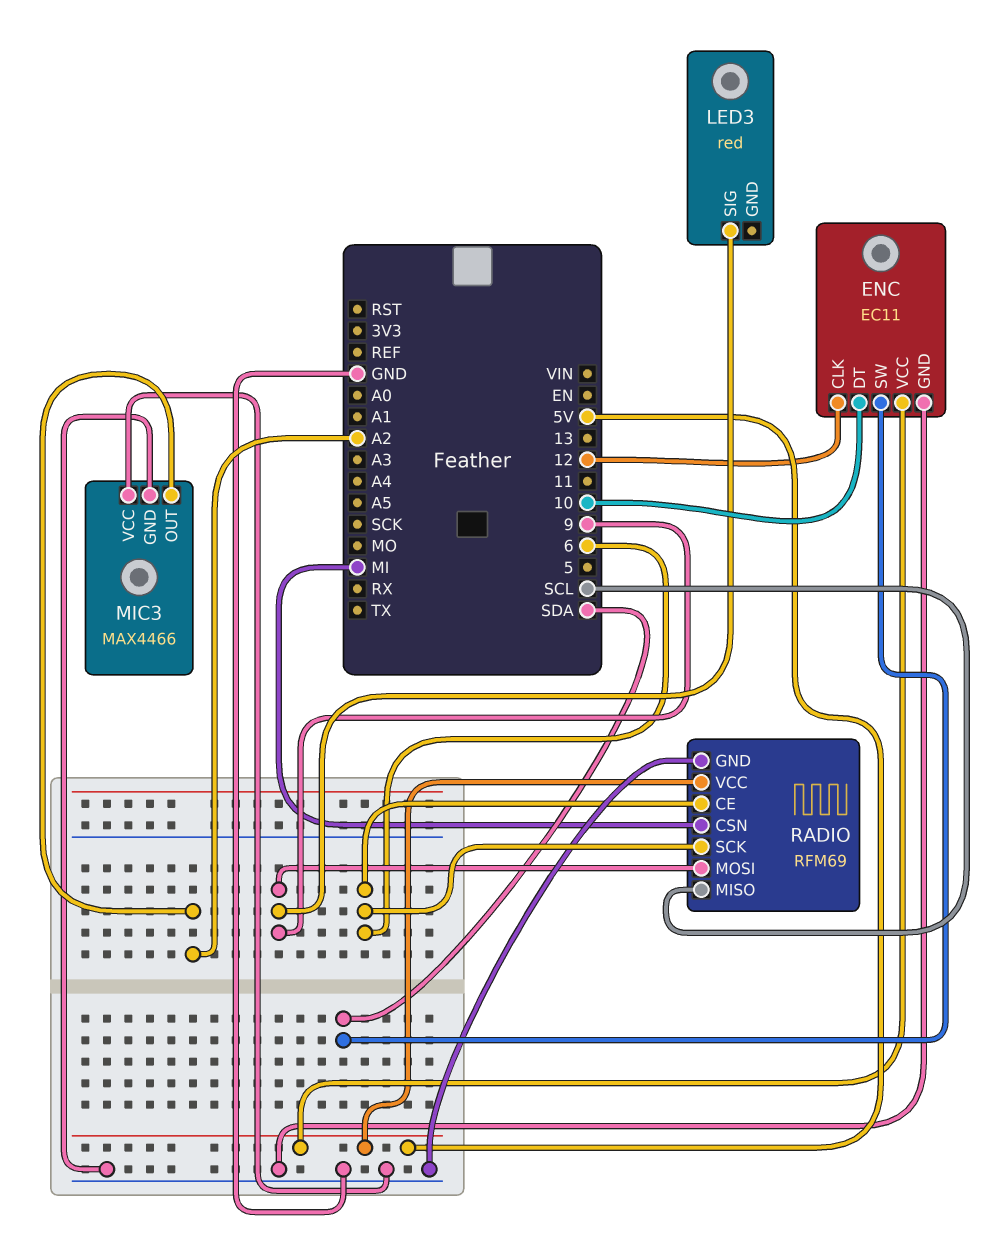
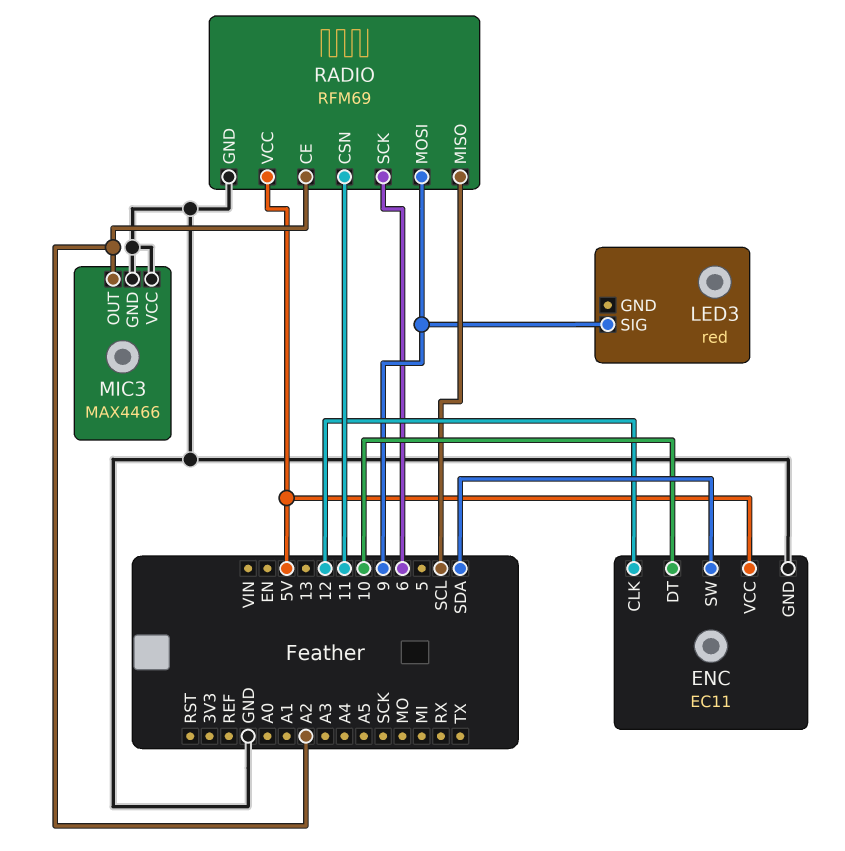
RADIO pin CE: 6 -> A2
RADIO pin CSN: MI -> 11

